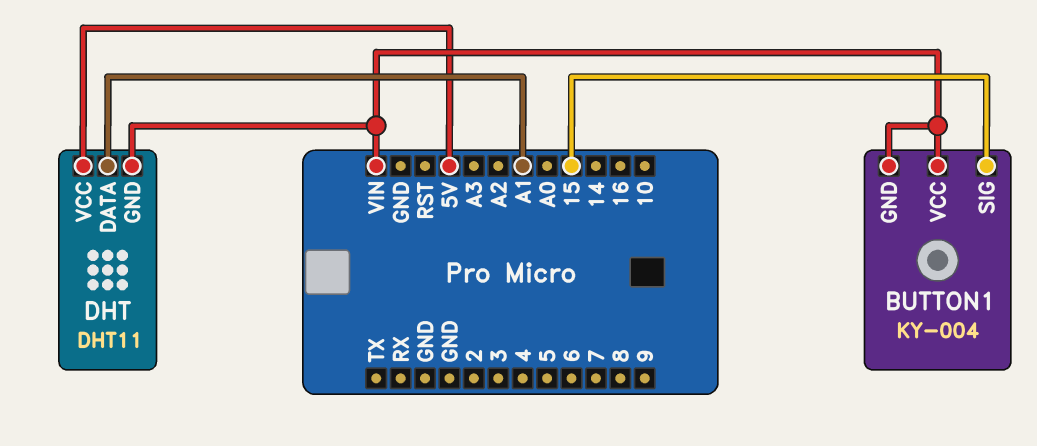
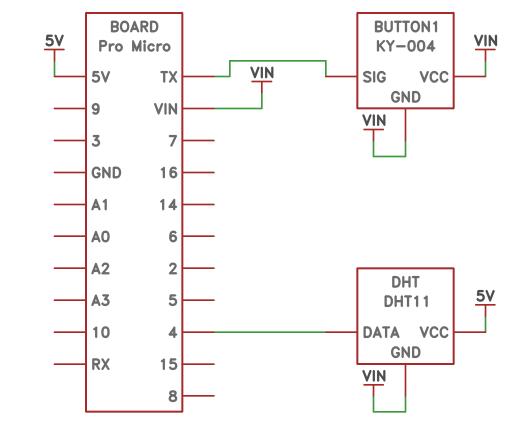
BUTTON1 pin SIG: 15 -> TX
DHT pin DATA: A1 -> 4

